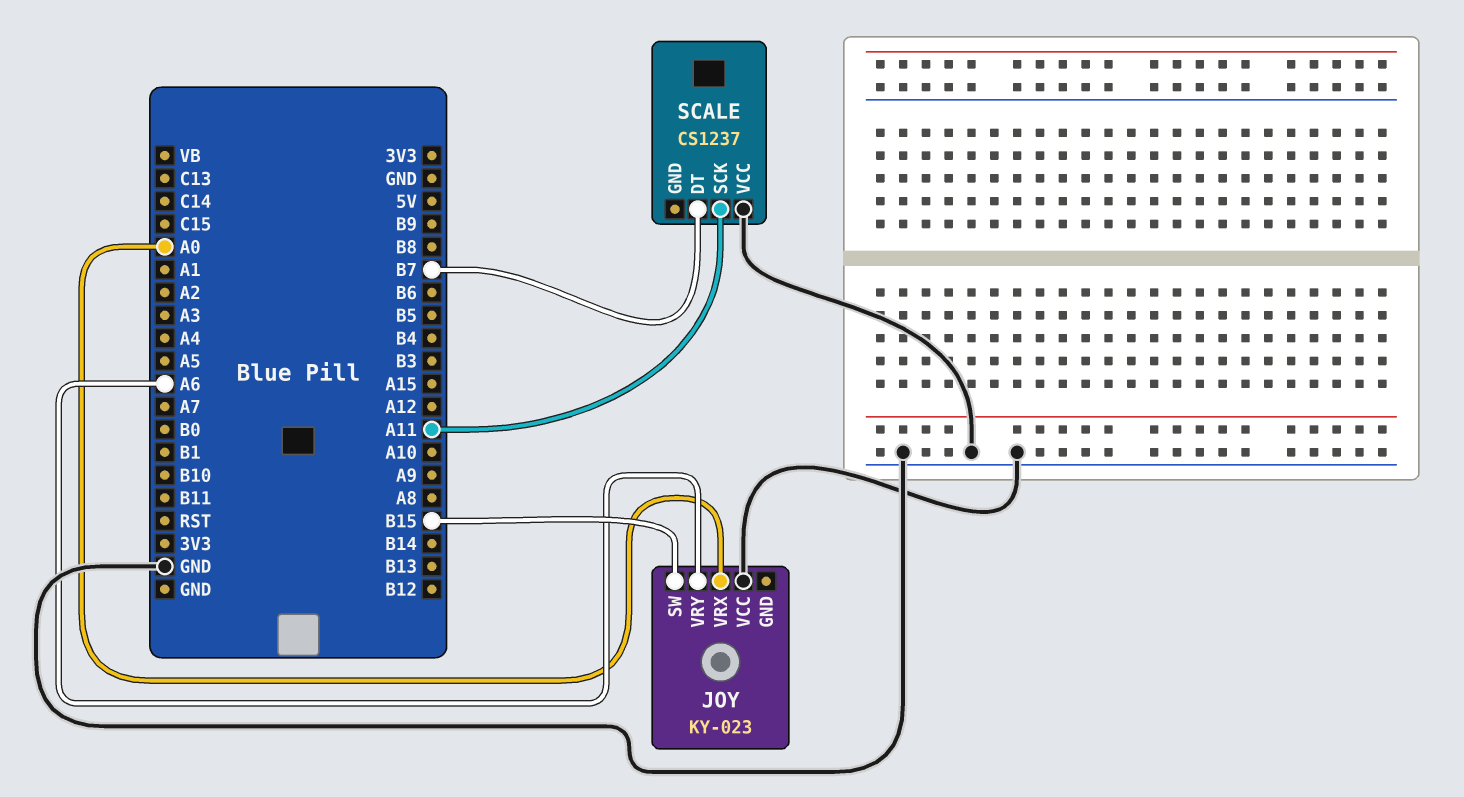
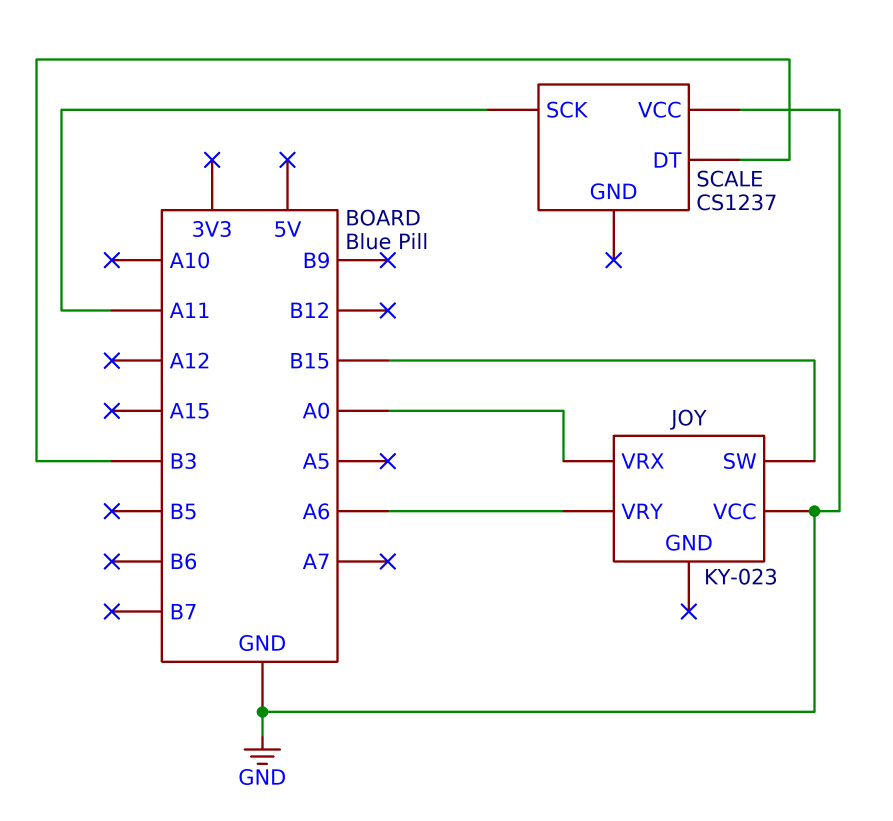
SCALE pin DT: B7 -> B3

